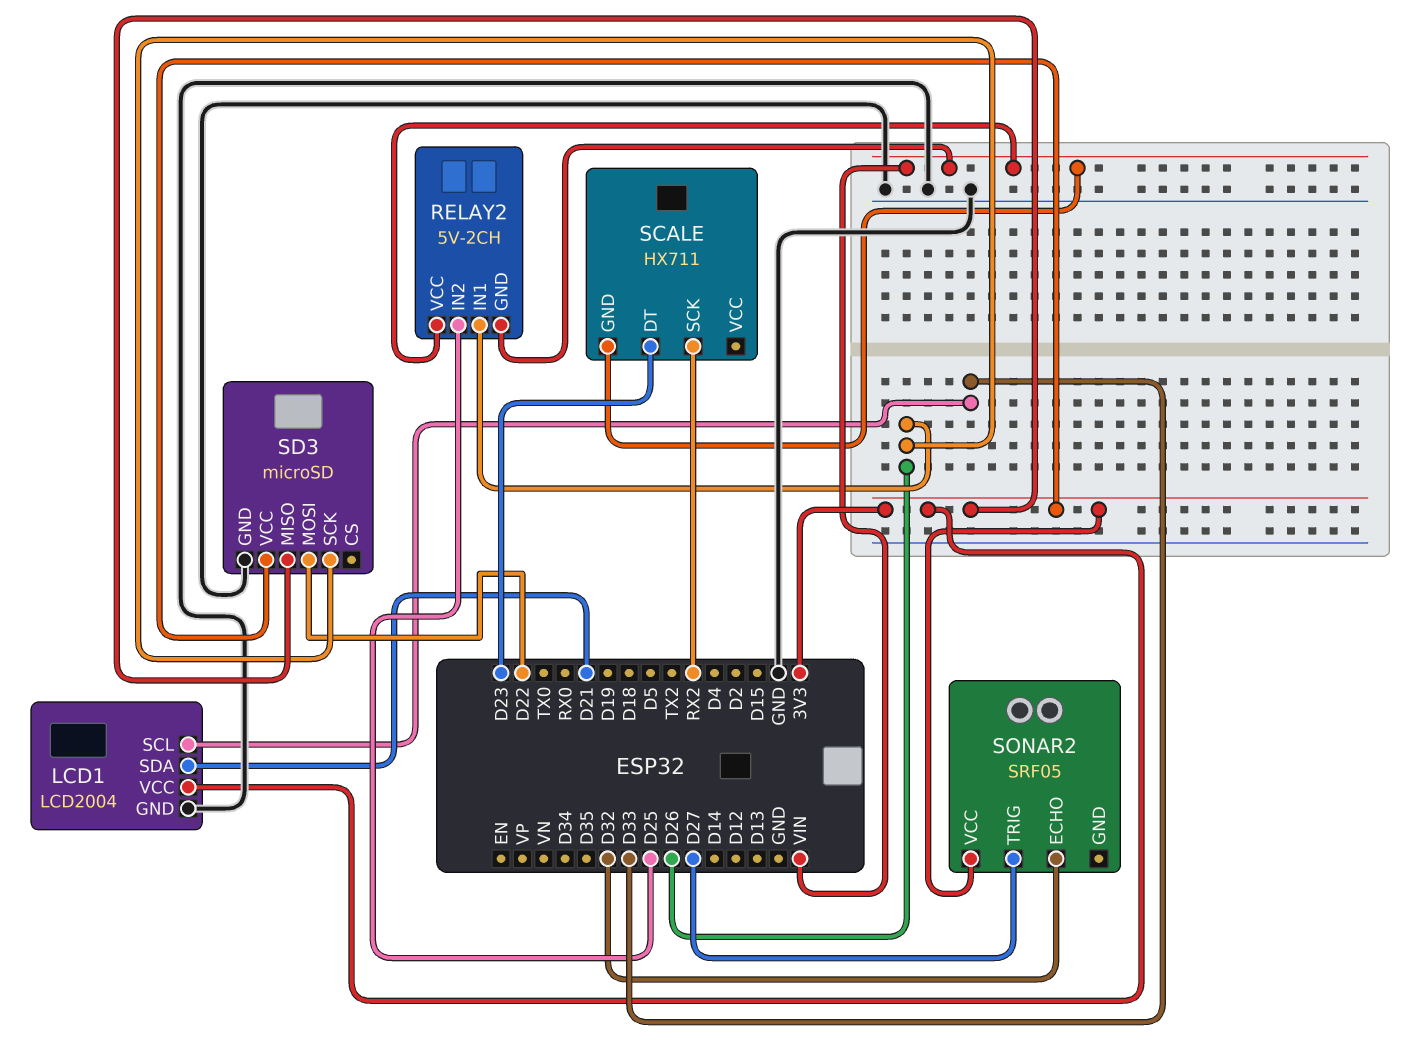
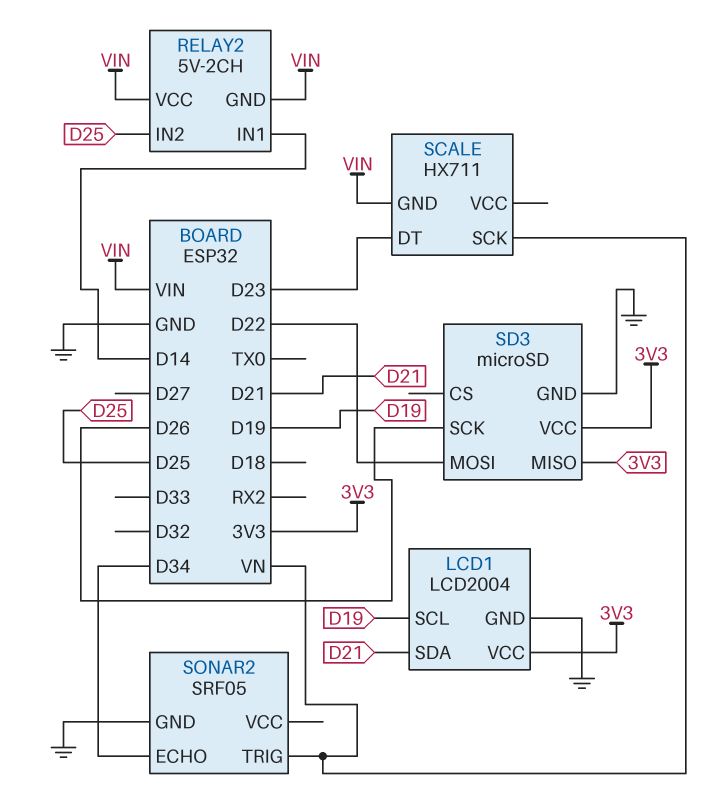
LCD1 pin SCL: D33 -> D19
RELAY2 pin IN1: D26 -> D14
SCALE pin SCK: RX2 -> VN
SONAR2 pin ECHO: D32 -> D34
SONAR2 pin GND: none -> GND
SONAR2 pin TRIG: D27 -> VN
SONAR2 pin VCC: 3V3 -> none

